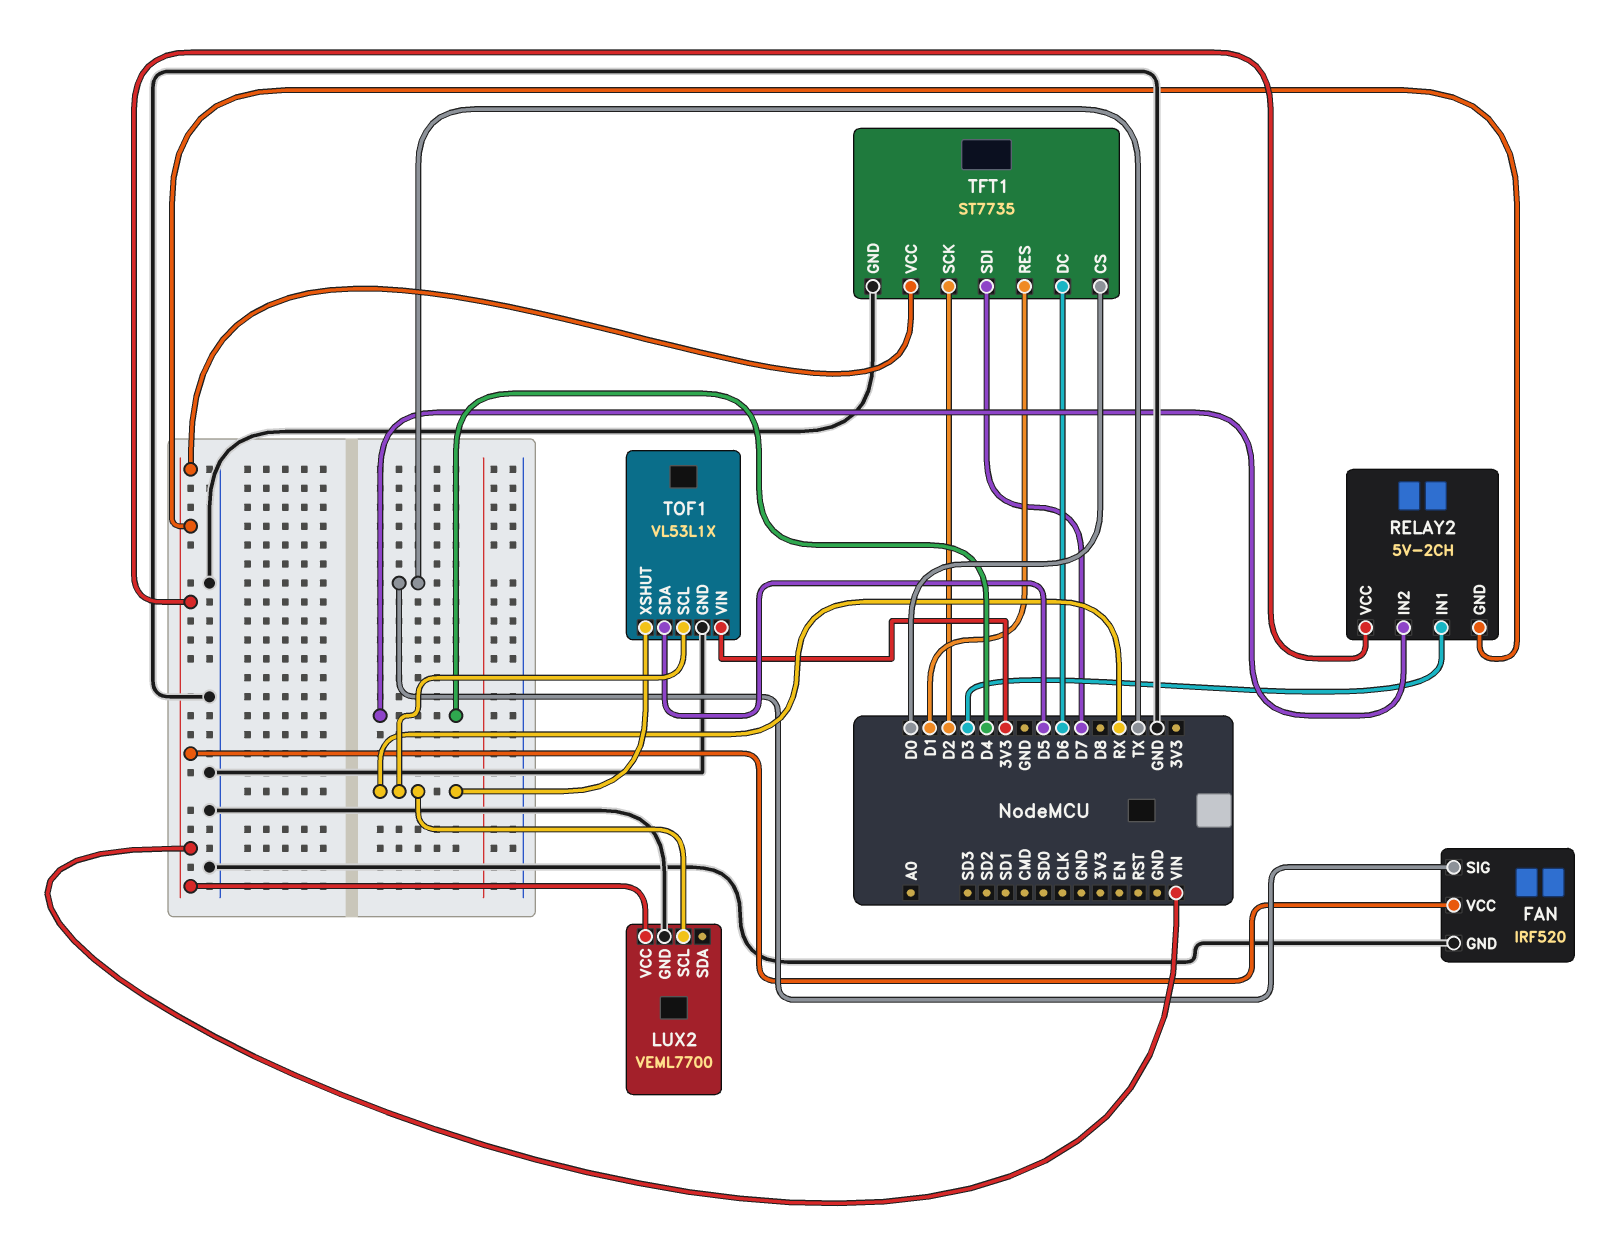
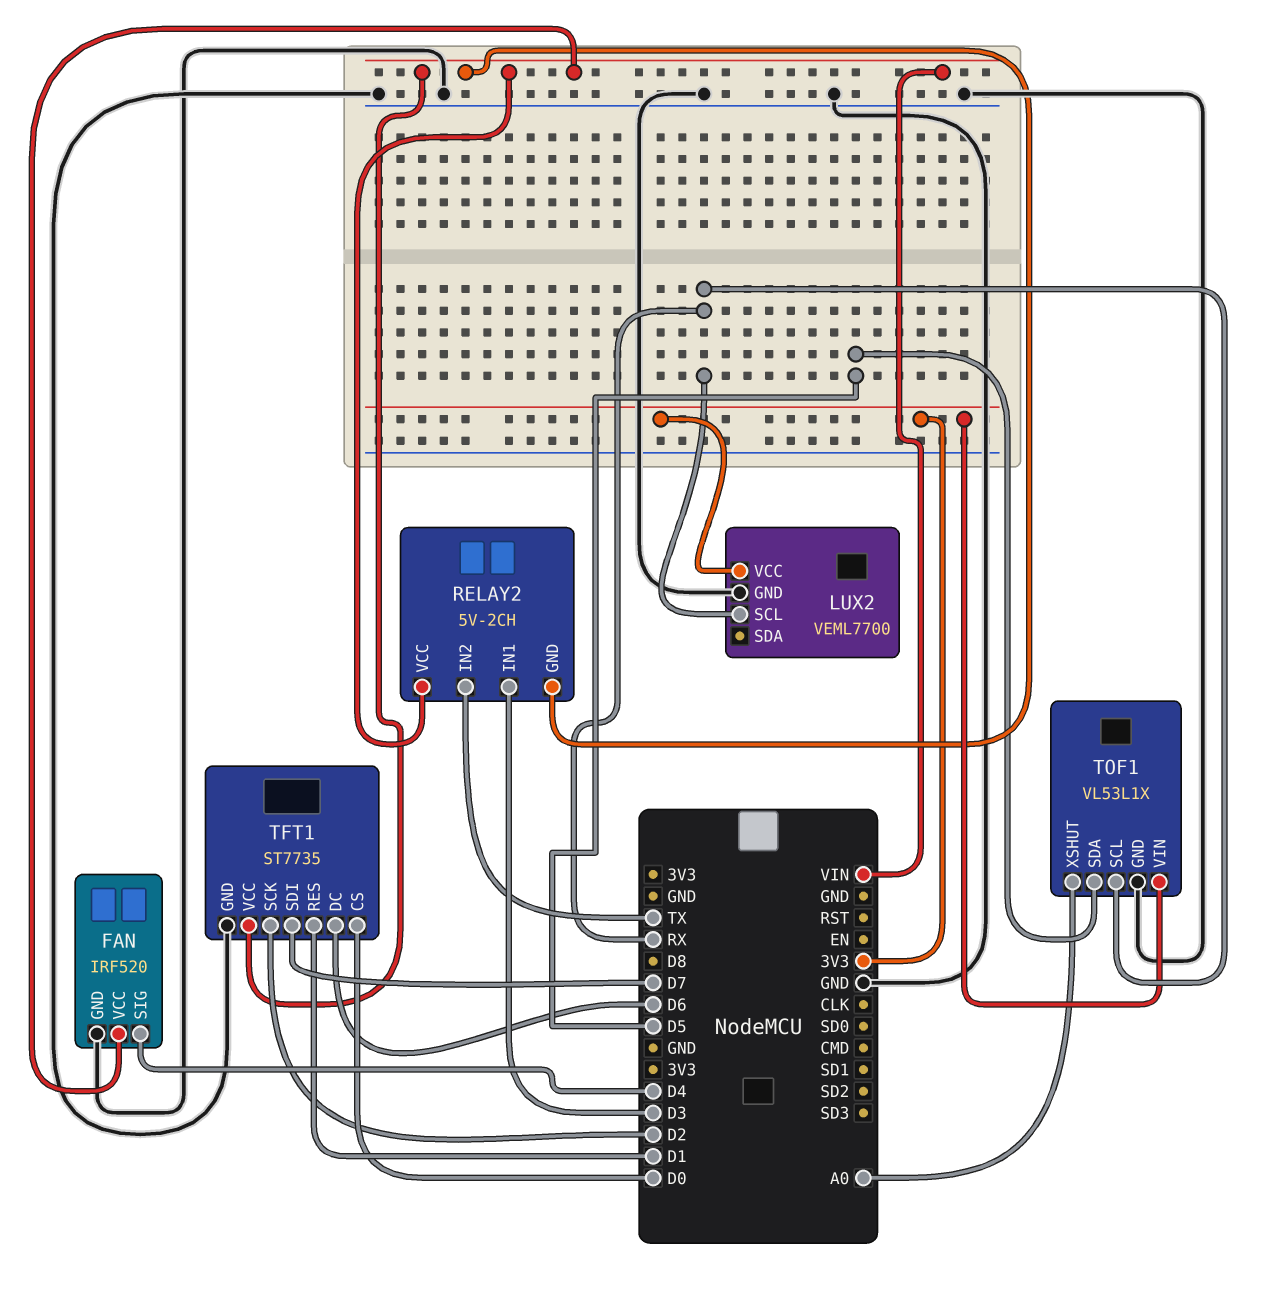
FAN pin SIG: TX -> D4
LUX2 pin VCC: VIN -> 3V3
RELAY2 pin IN2: D4 -> TX
TOF1 pin XSHUT: RX -> A0

